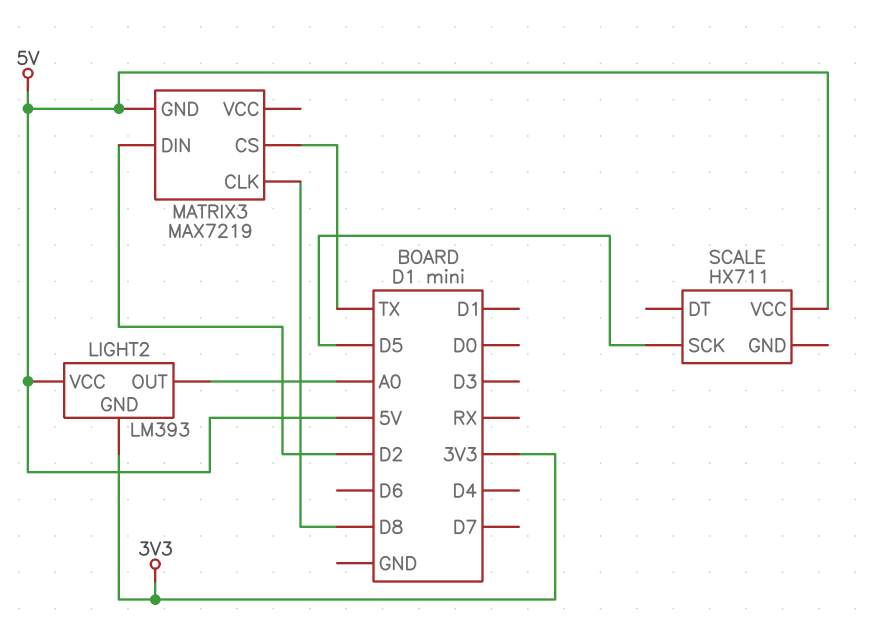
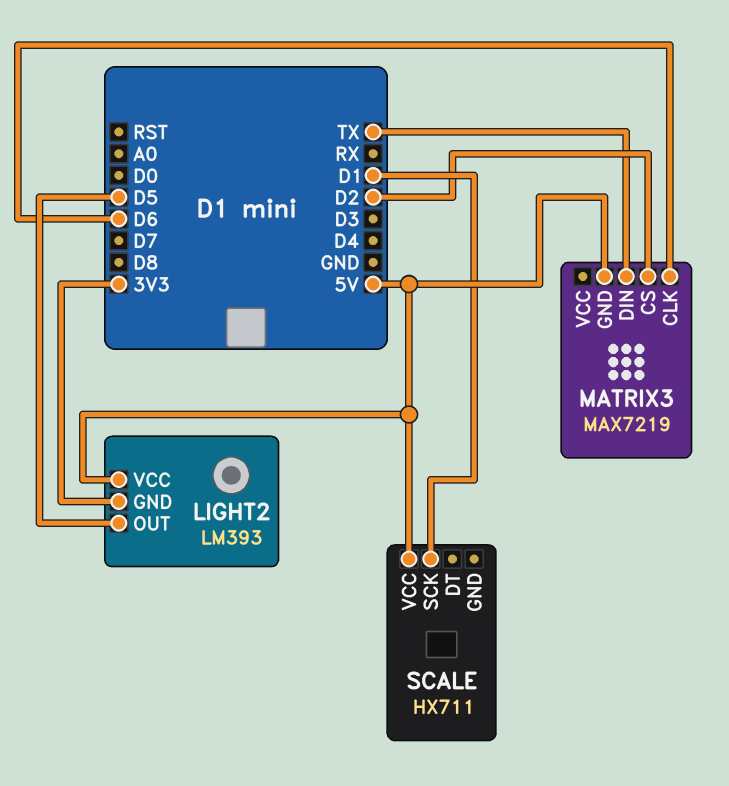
LIGHT2 pin OUT: A0 -> D5
MATRIX3 pin CLK: D8 -> D6
MATRIX3 pin CS: TX -> D2
MATRIX3 pin DIN: D2 -> TX
SCALE pin SCK: D5 -> D1

